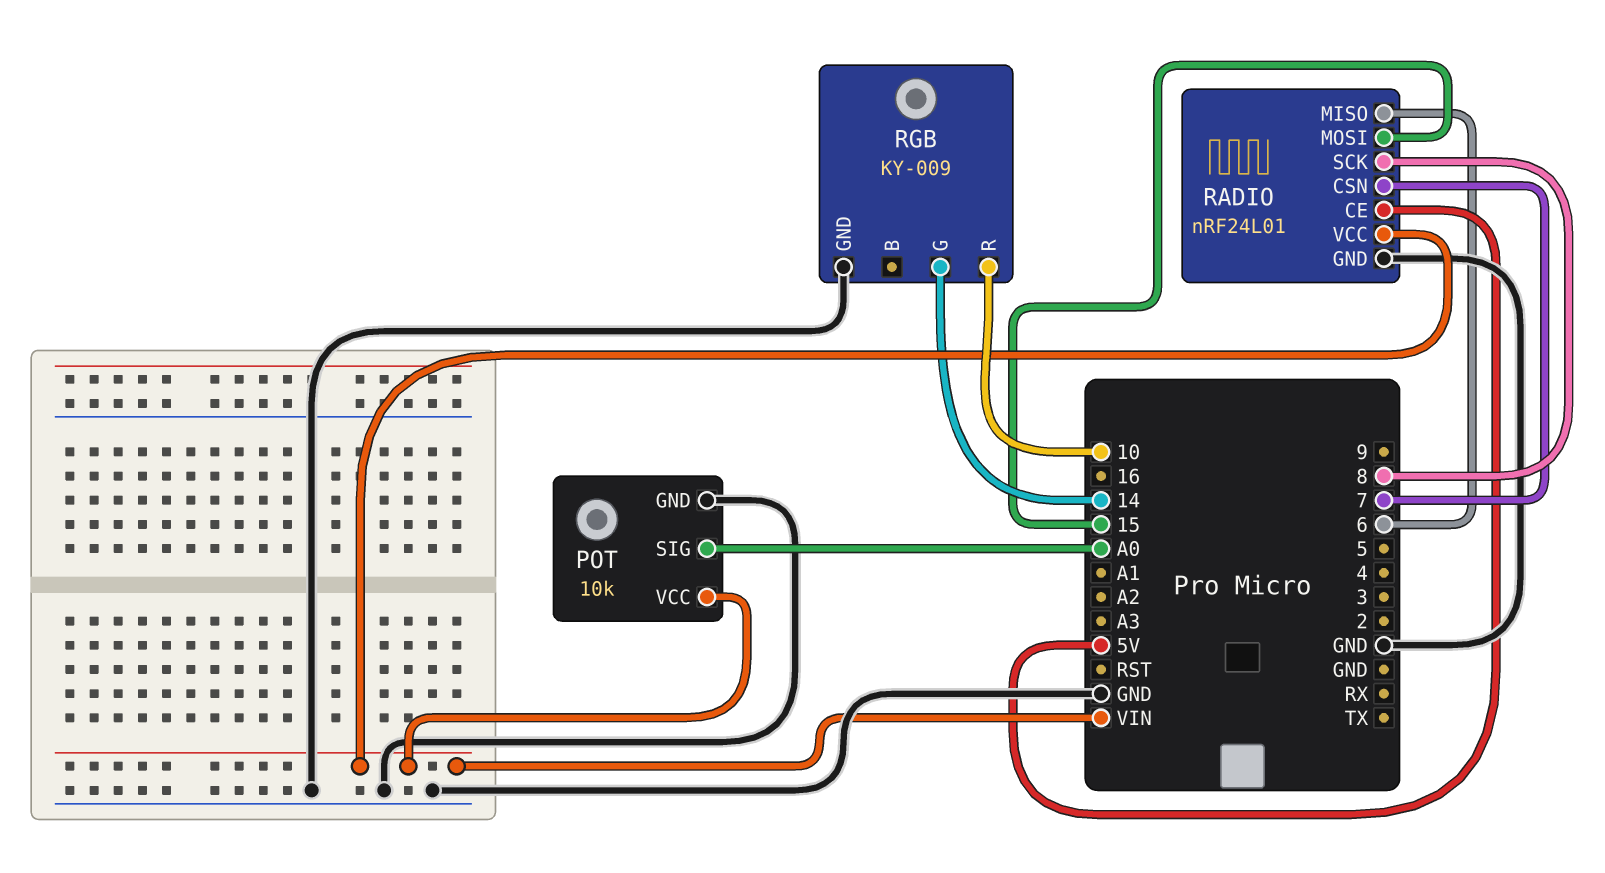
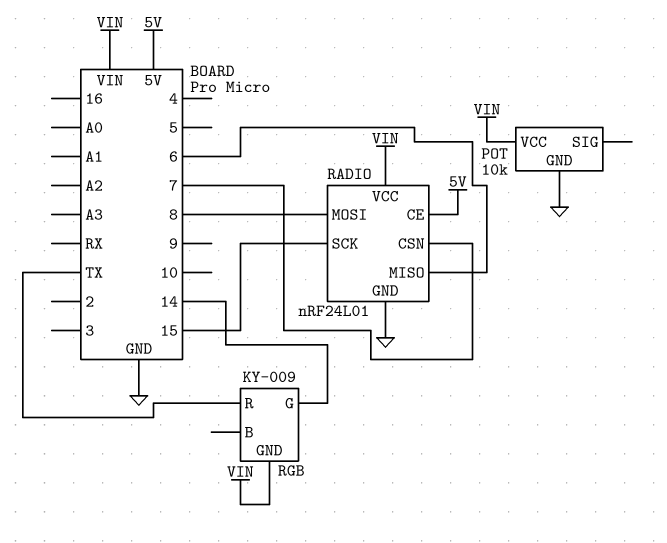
POT pin SIG: A0 -> none
RADIO pin MOSI: 15 -> 8
RADIO pin SCK: 8 -> 15
RGB pin GND: GND -> VIN
RGB pin R: 10 -> TX

